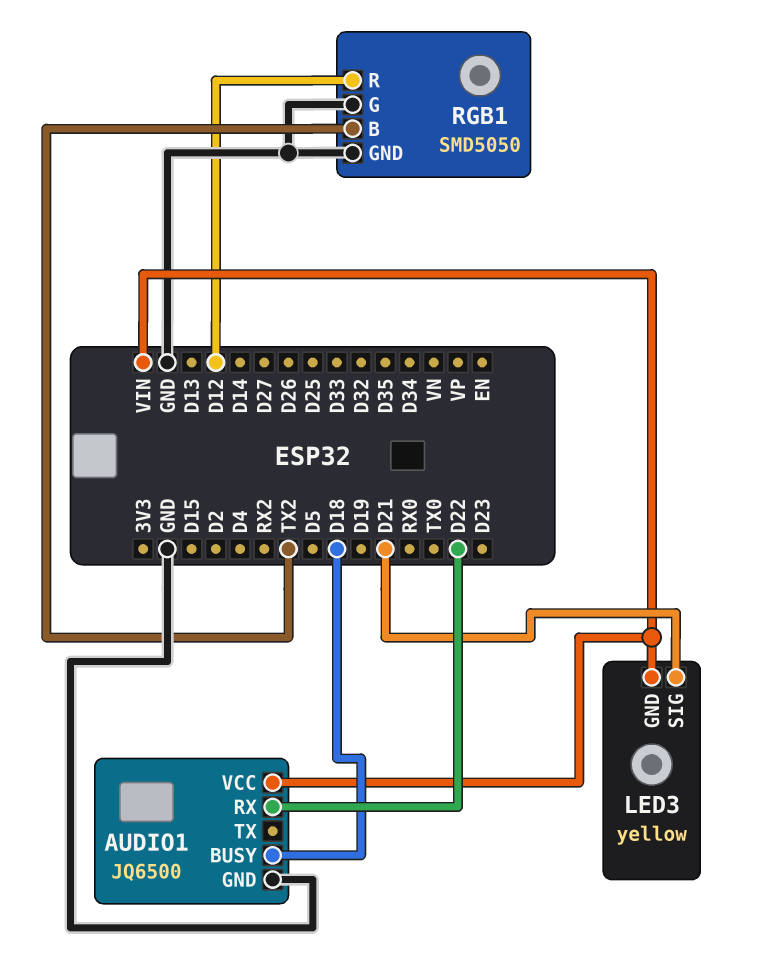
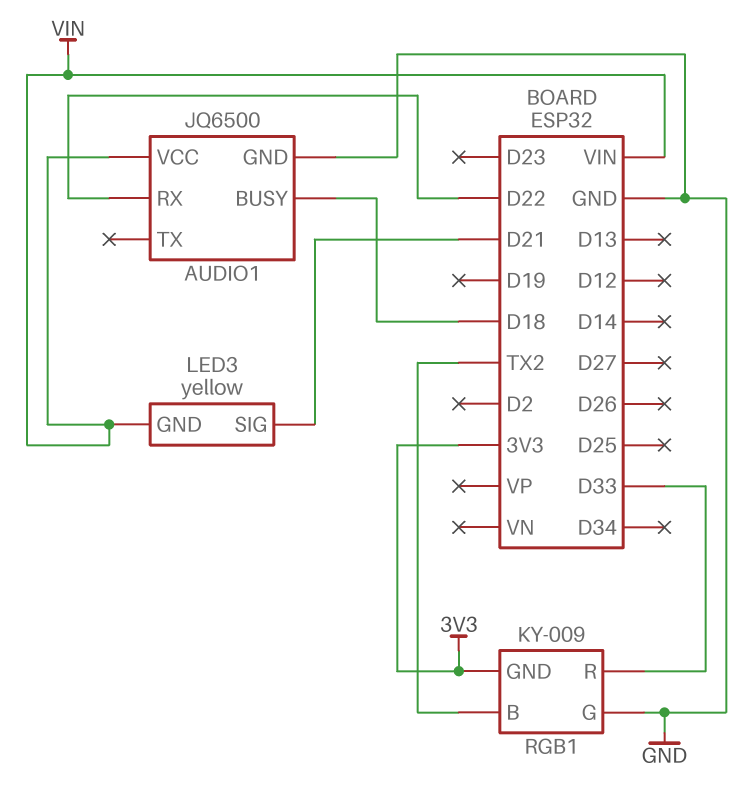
RGB1: SMD5050 -> KY-009
RGB1 pin GND: GND -> 3V3
RGB1 pin R: D12 -> D33

